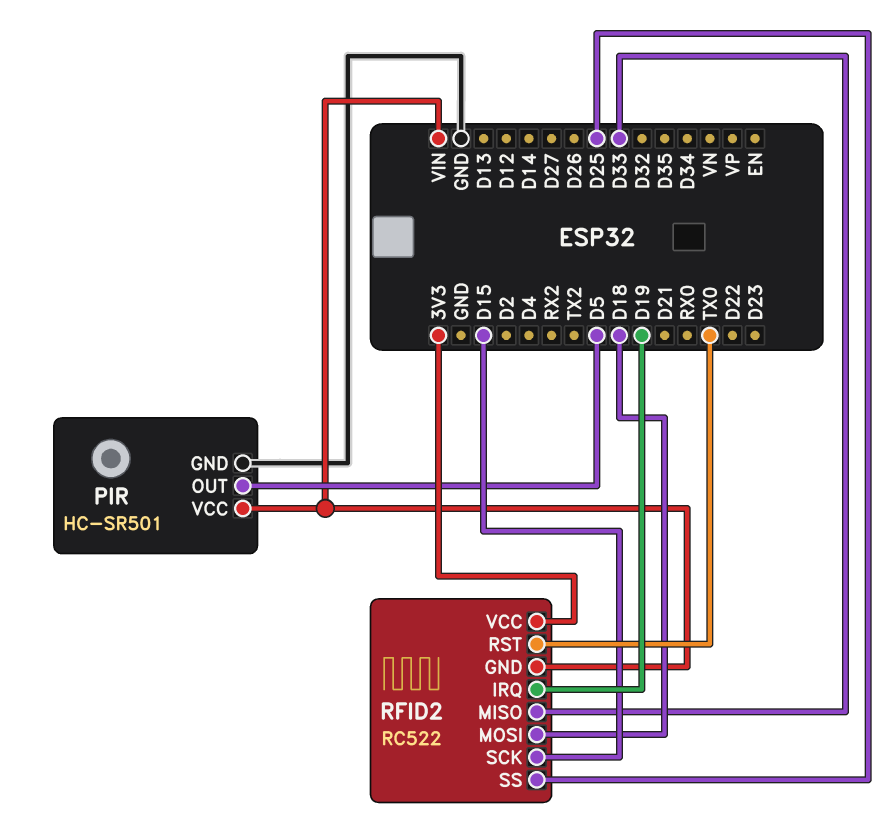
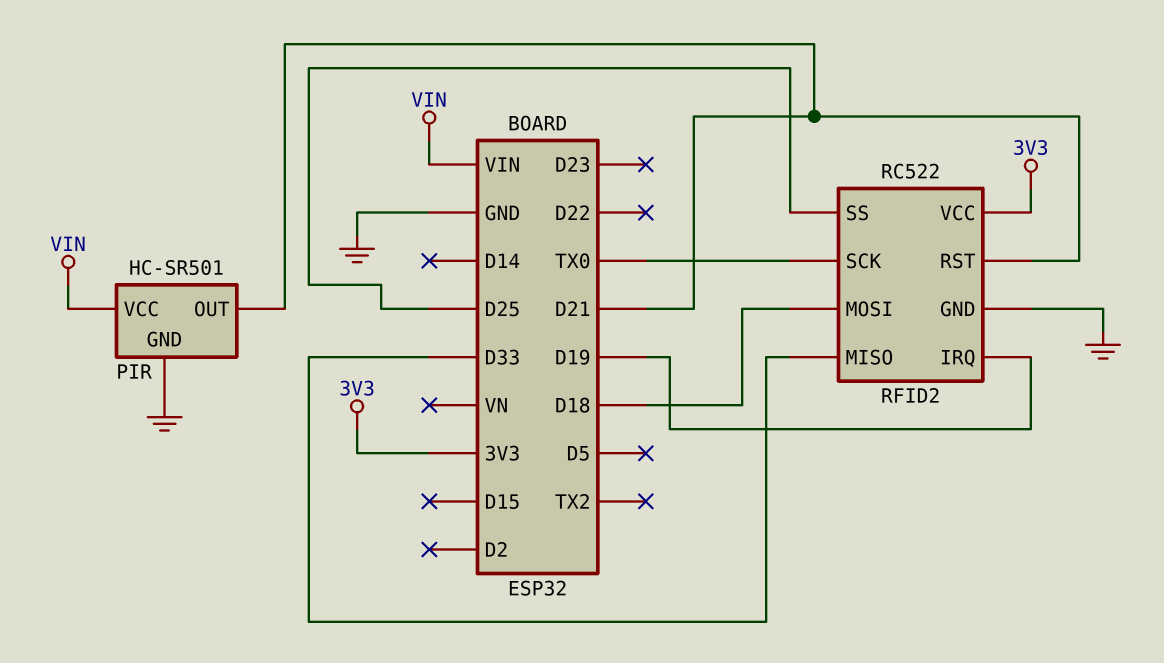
PIR pin OUT: D5 -> D21
RFID2 pin GND: VIN -> GND
RFID2 pin RST: TX0 -> D21
RFID2 pin SCK: D15 -> TX0

